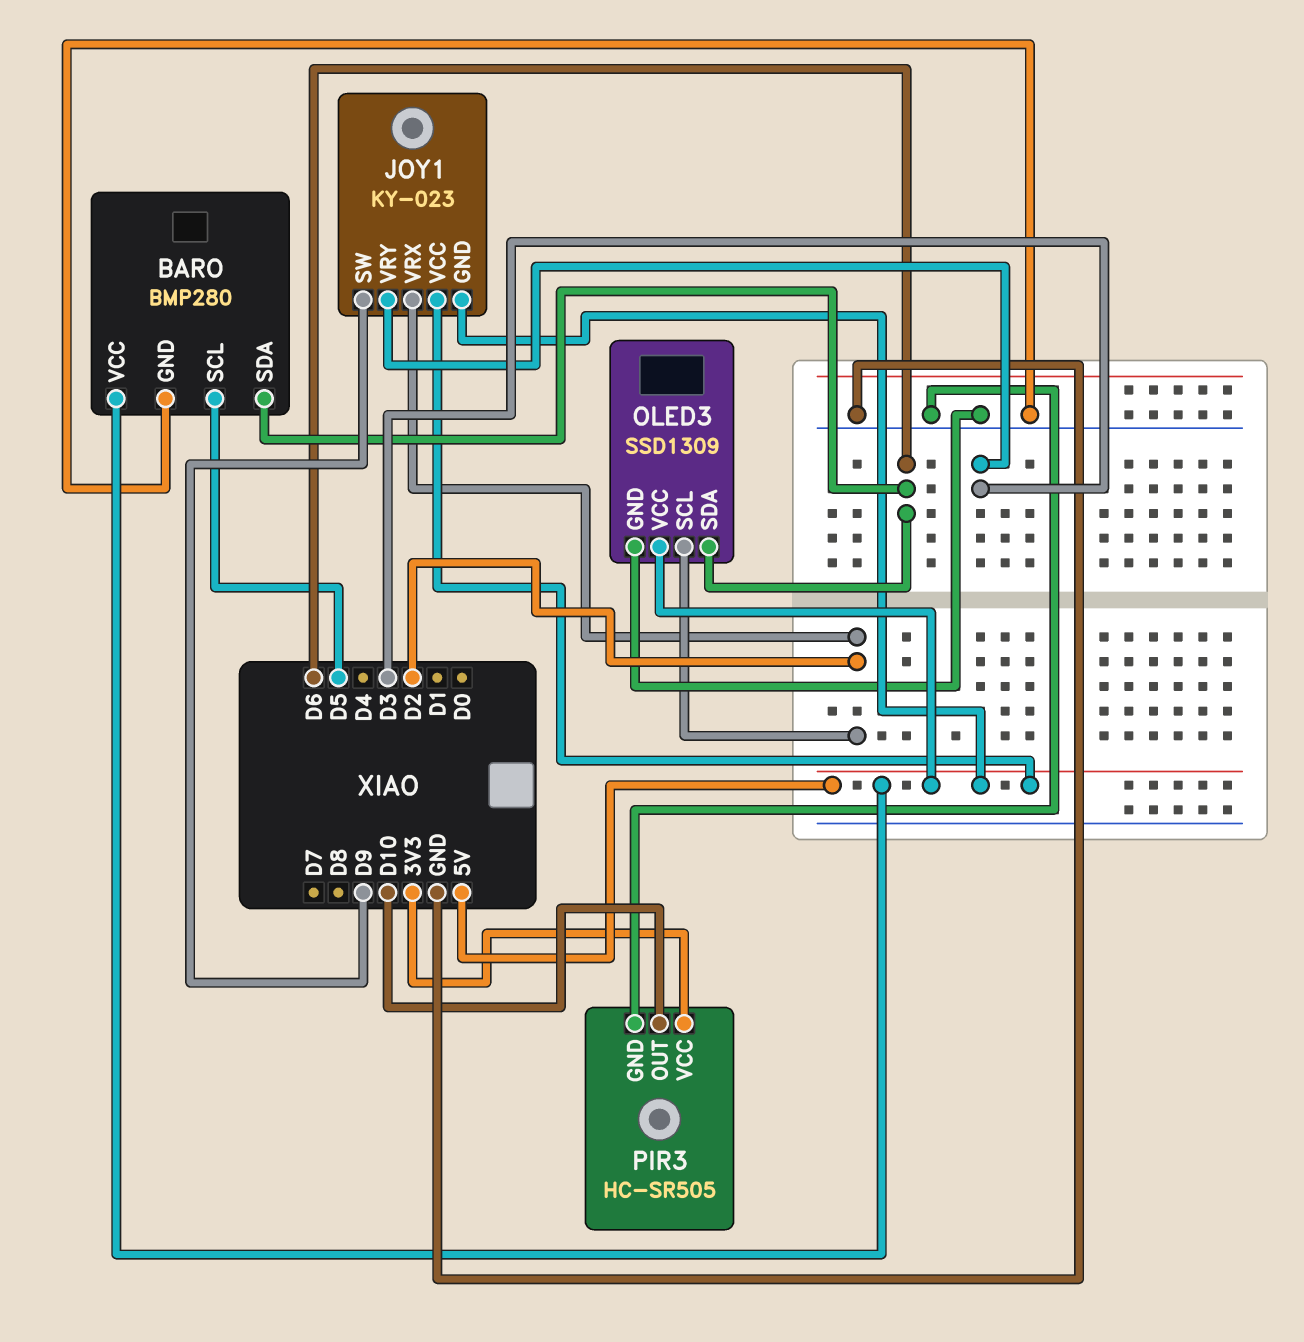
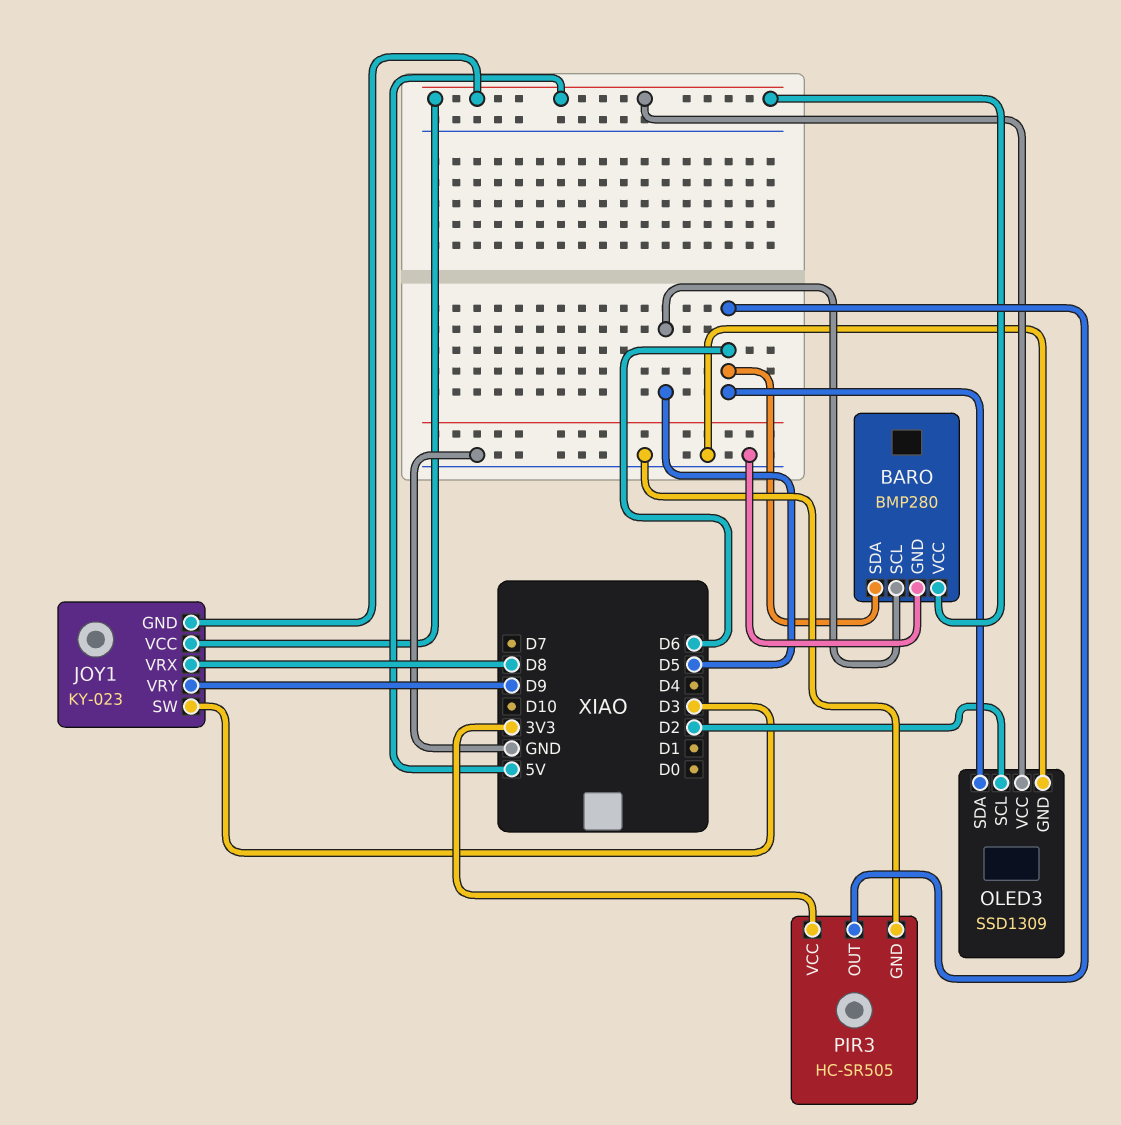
JOY1 pin SW: D9 -> D3
JOY1 pin VRX: D2 -> D8
JOY1 pin VRY: D3 -> D9
PIR3 pin OUT: D10 -> D6

